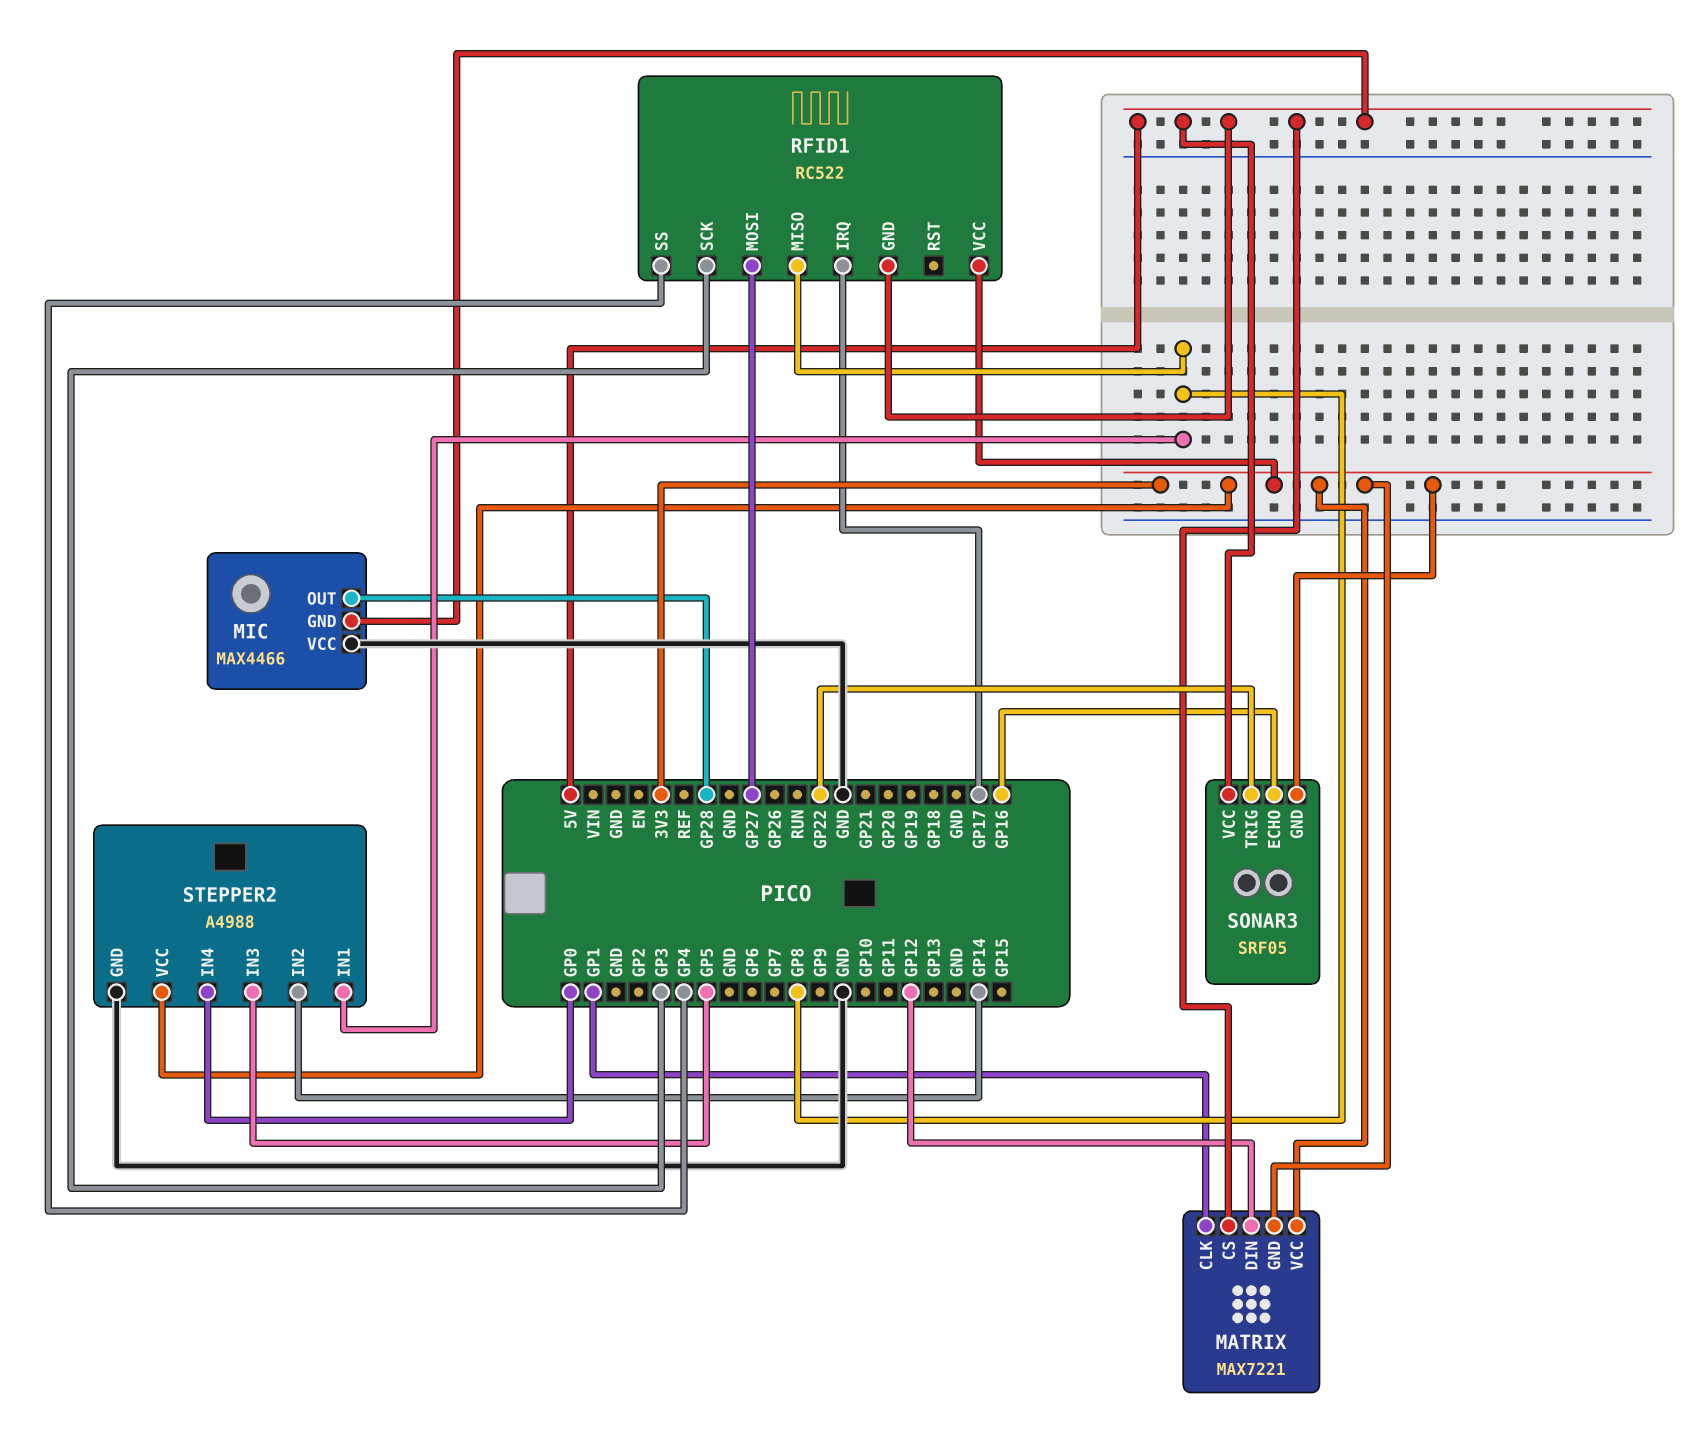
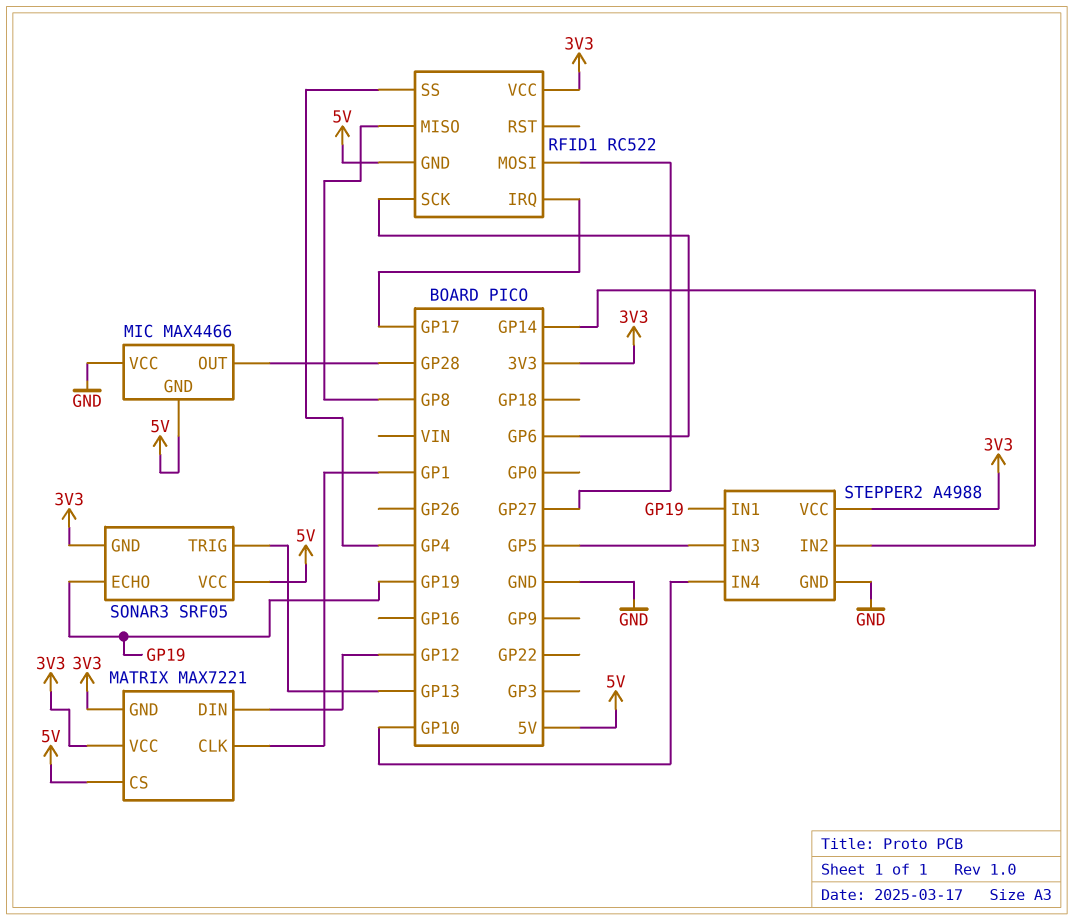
RFID1 pin SCK: GP3 -> GP6
SONAR3 pin ECHO: GP16 -> GP19
SONAR3 pin TRIG: GP22 -> GP13
STEPPER2 pin IN1: GP8 -> GP19
STEPPER2 pin IN4: GP0 -> GP10

